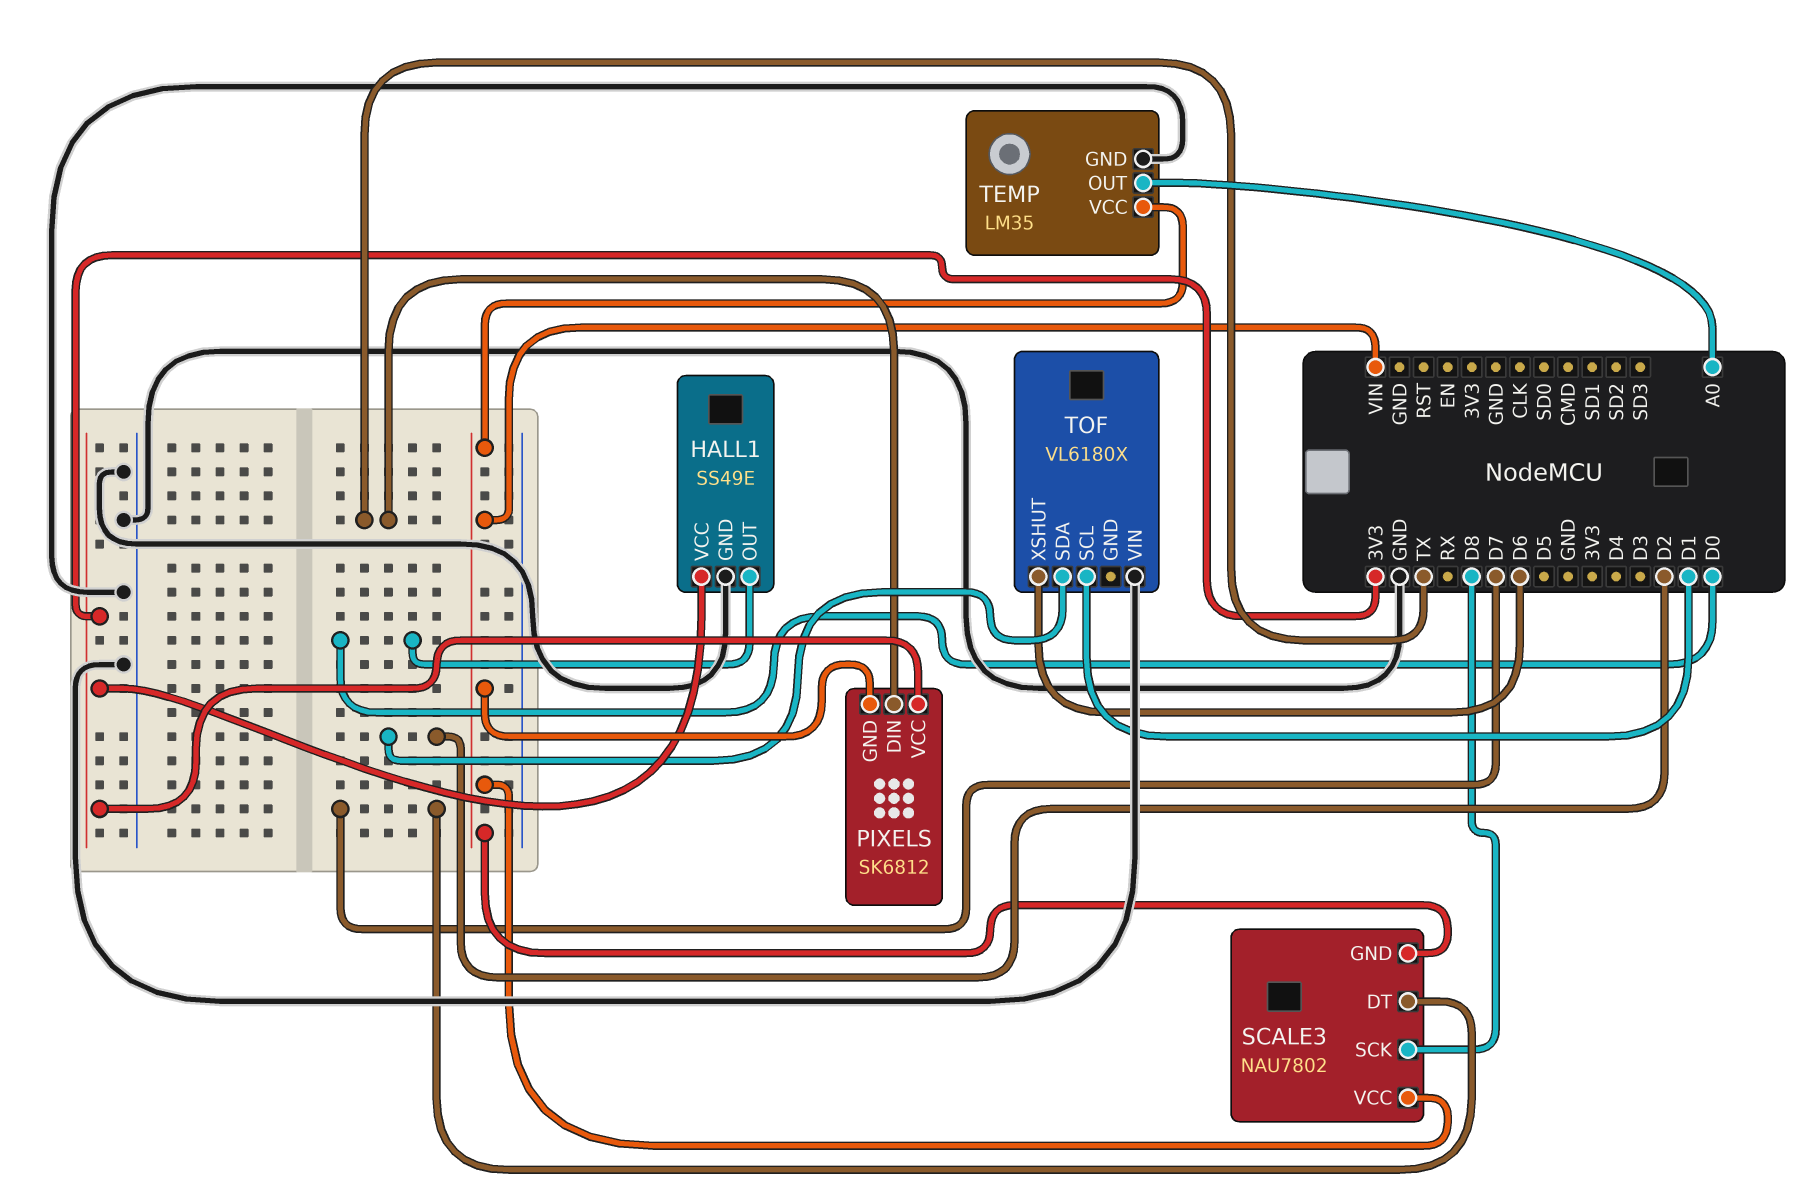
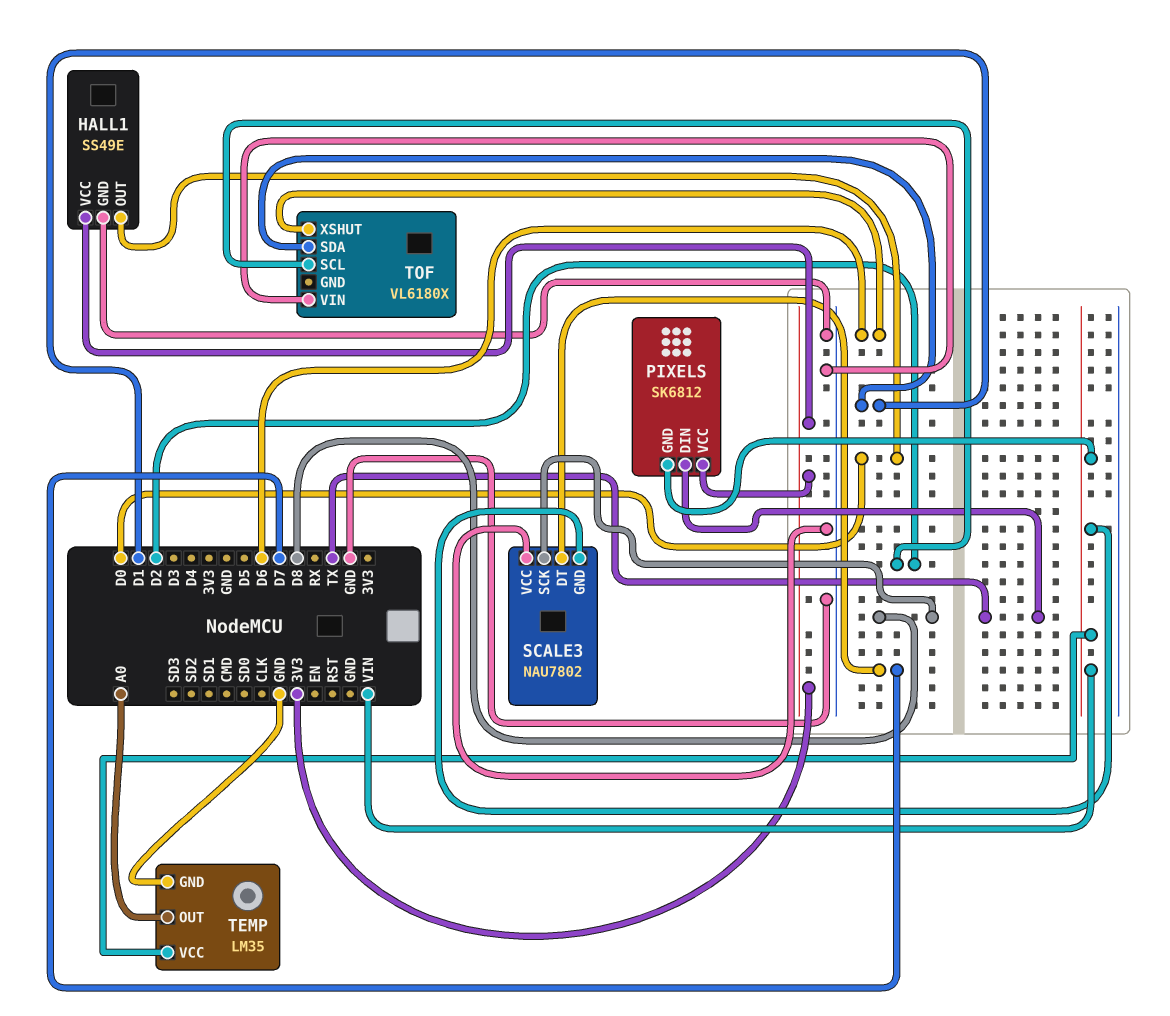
SCALE3 pin VCC: VIN -> GND
TOF pin SCL: D1 -> D2
TOF pin SDA: D2 -> D1

